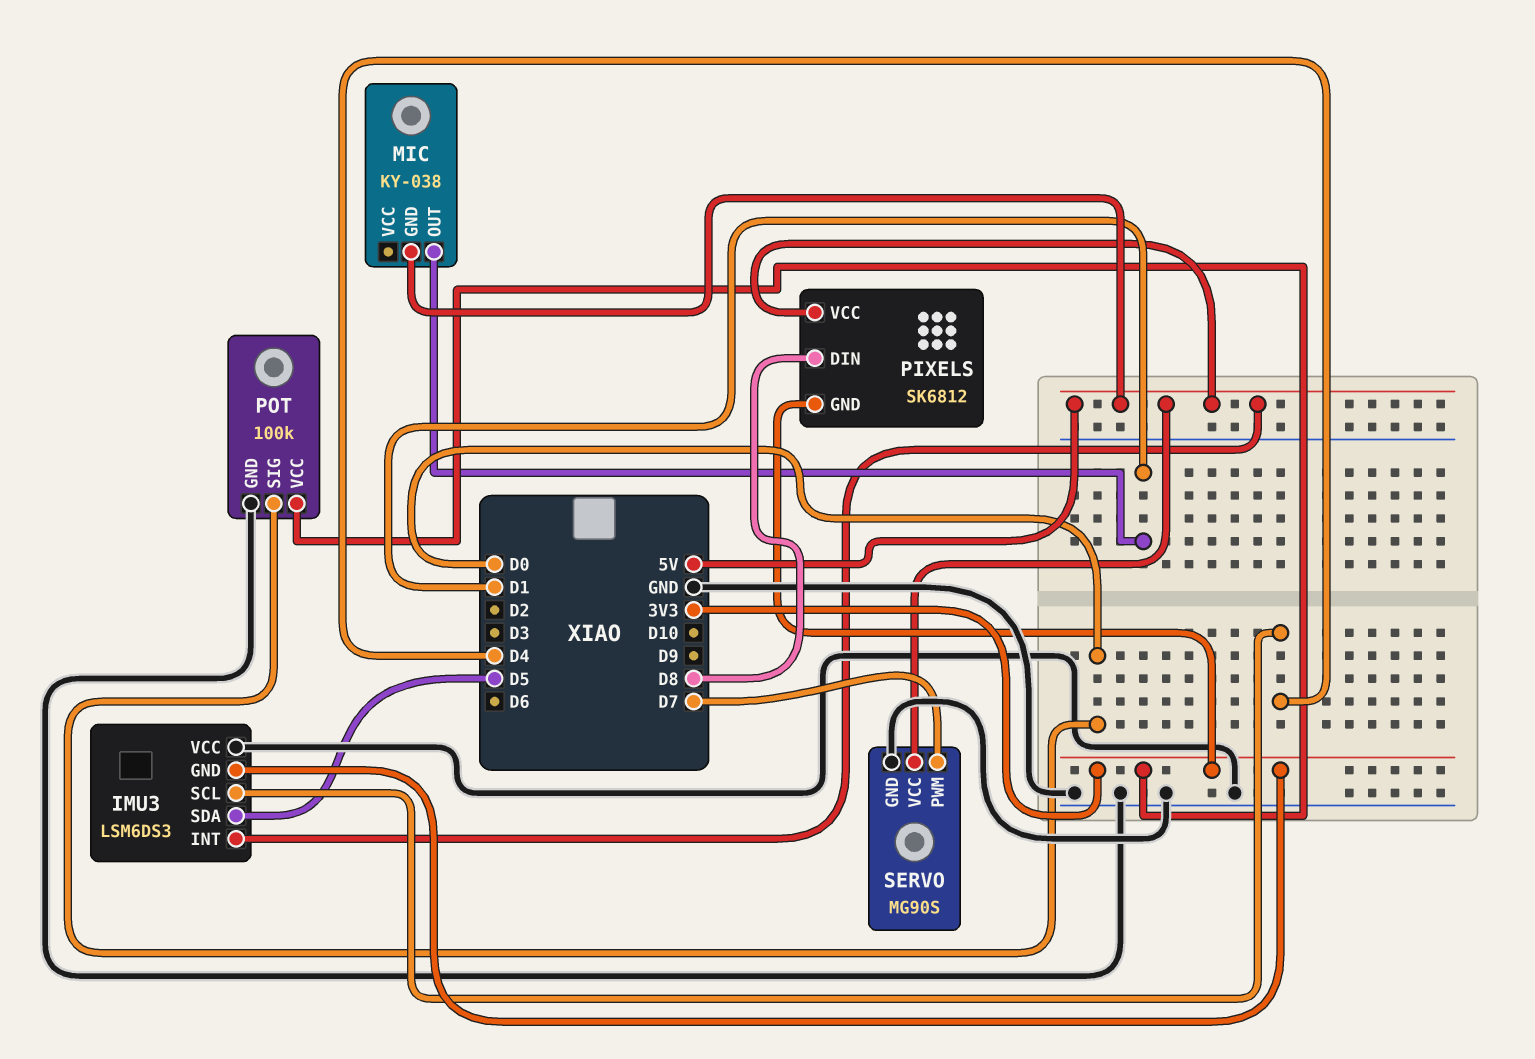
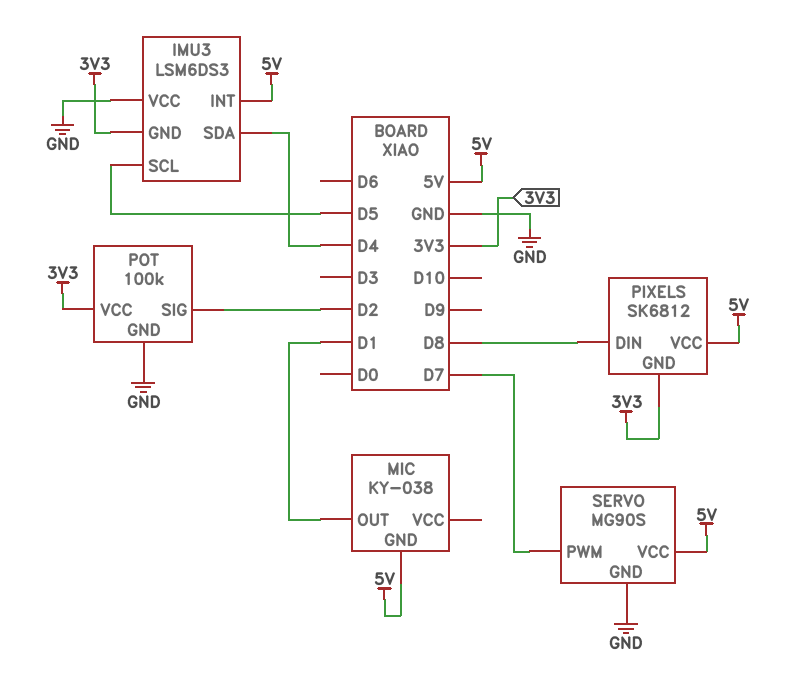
IMU3 pin SCL: D4 -> D5
IMU3 pin SDA: D5 -> D4
POT pin SIG: D0 -> D2

